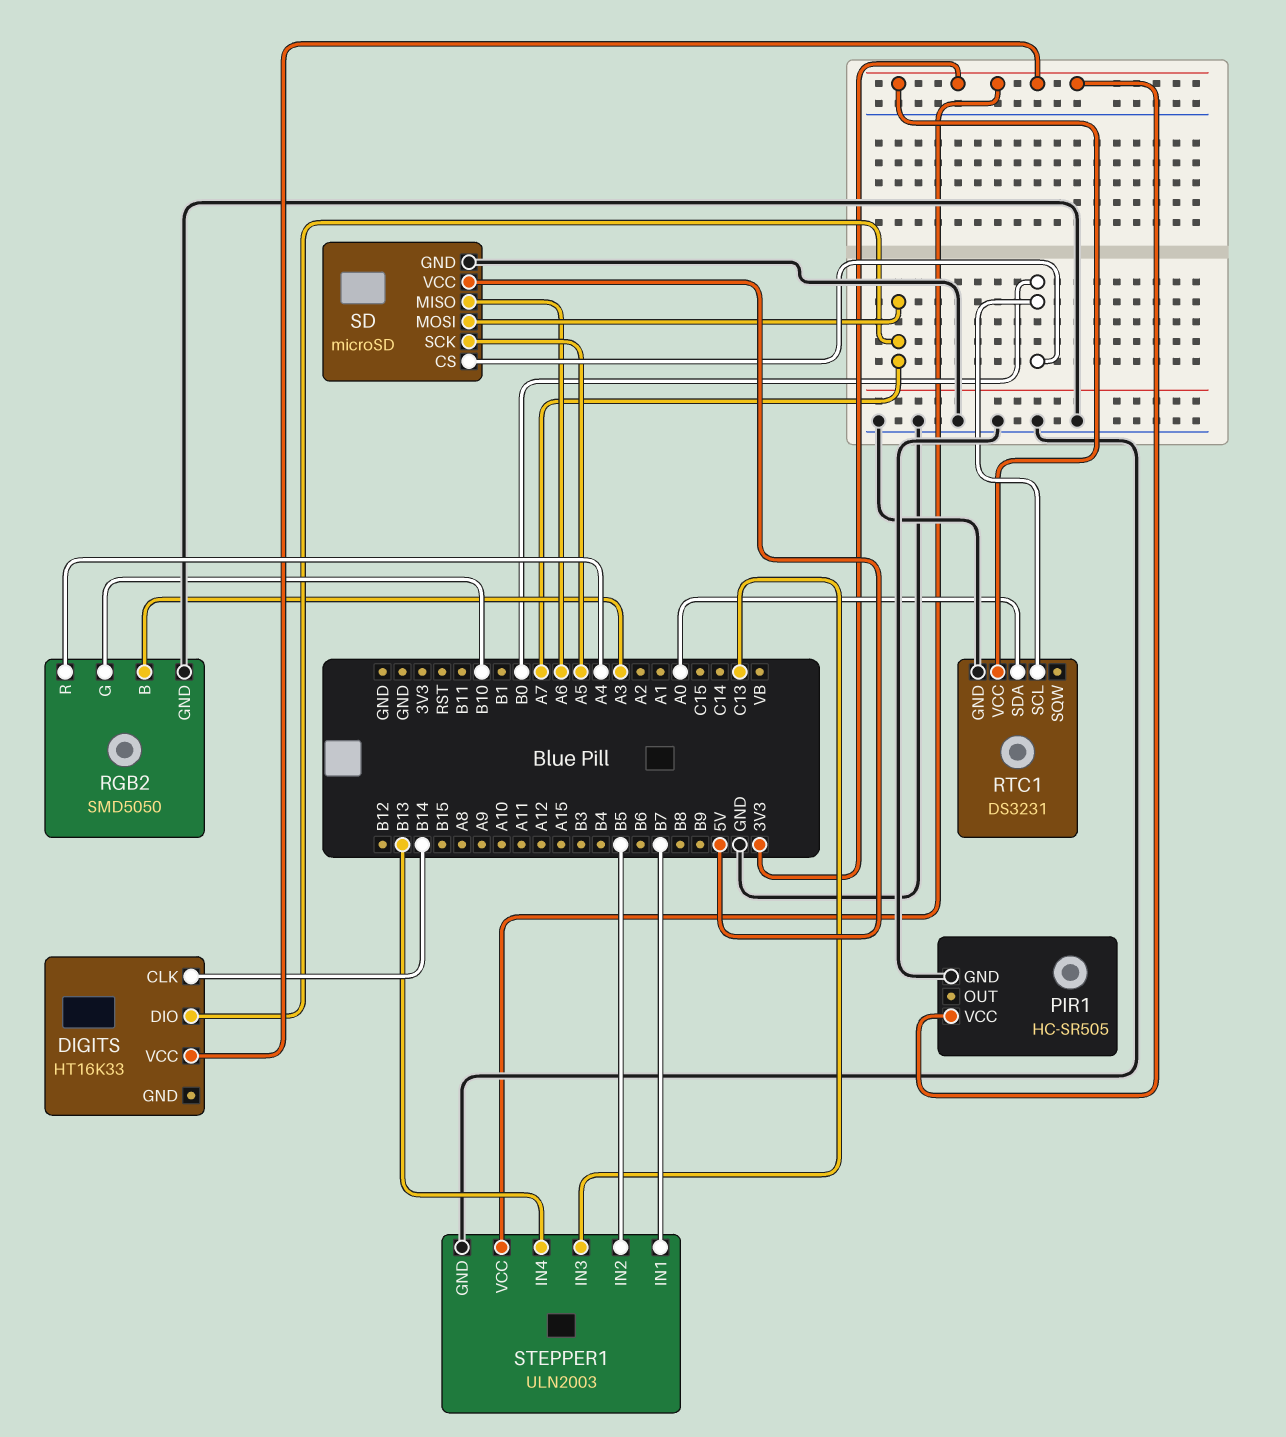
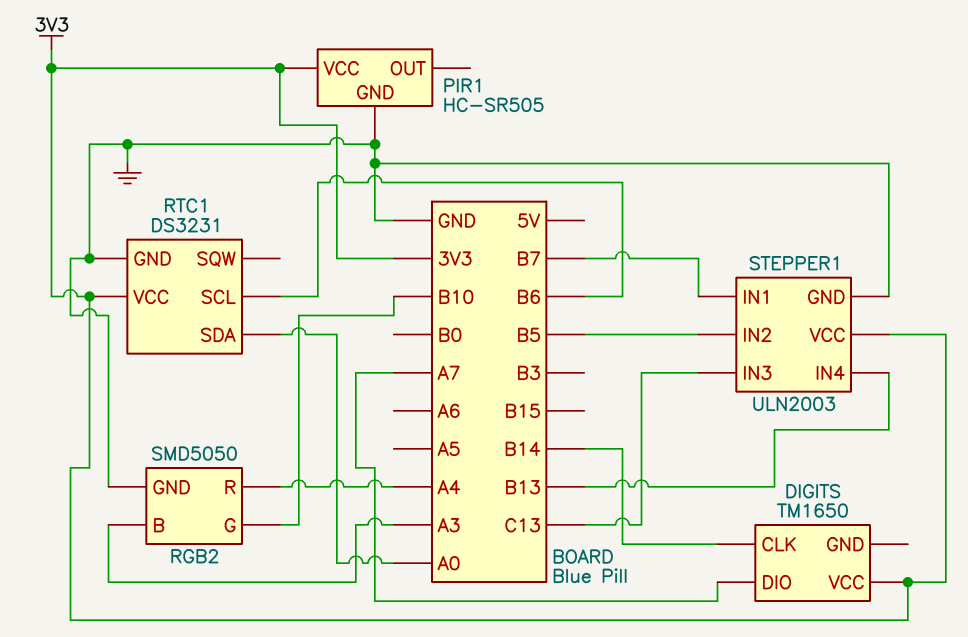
DIGITS: HT16K33 -> TM1650
RTC1 pin SCL: B0 -> B6
SD: microSD -> none
SD pin CS: B0 -> none
SD pin GND: GND -> none
SD pin MISO: A6 -> none
SD pin MOSI: A7 -> none
SD pin SCK: A5 -> none
SD pin VCC: 5V -> none

